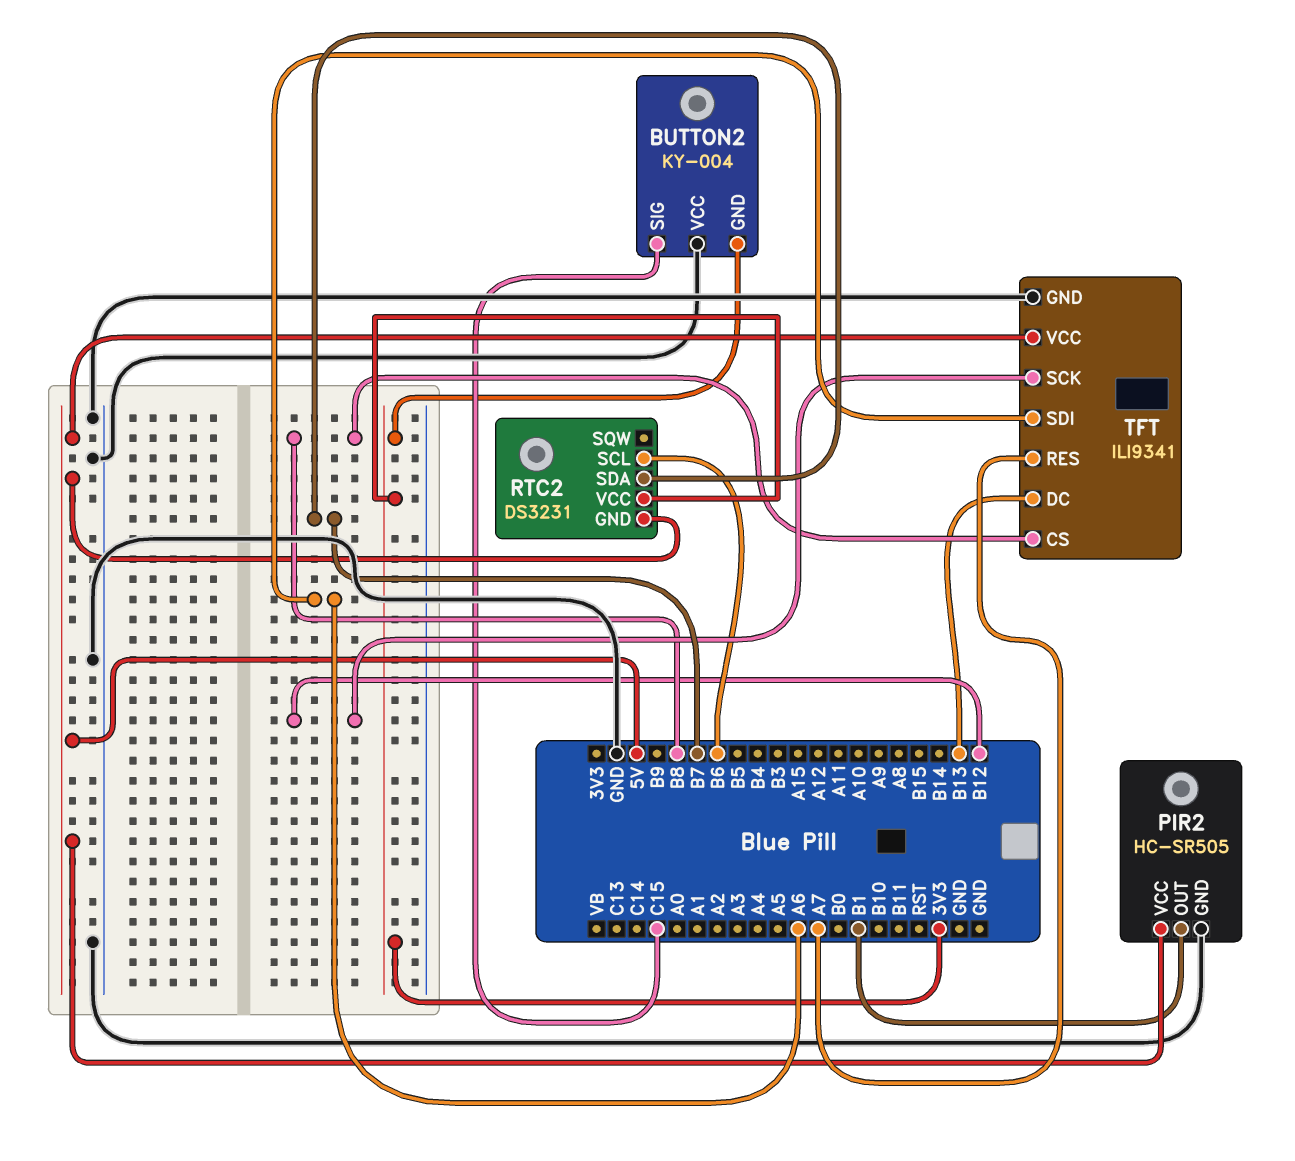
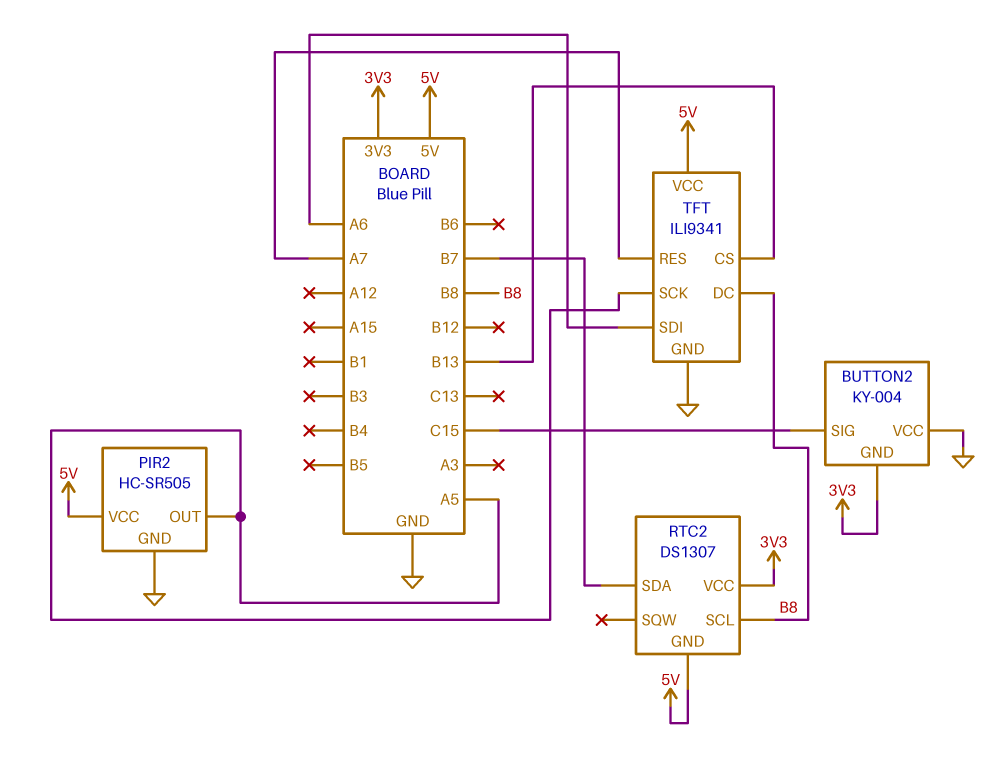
PIR2 pin OUT: B1 -> A5
RTC2: DS3231 -> DS1307
RTC2 pin SCL: B6 -> B8
TFT pin CS: B8 -> B13
TFT pin DC: B13 -> B8
TFT pin SCK: B12 -> A5

